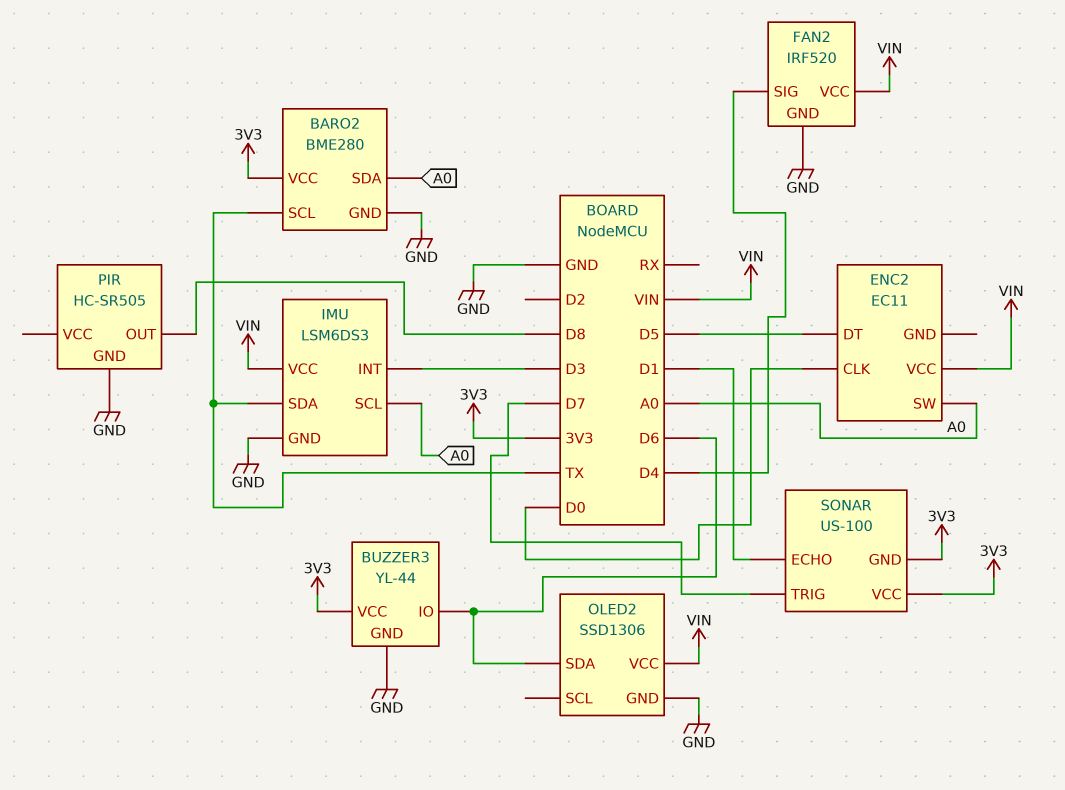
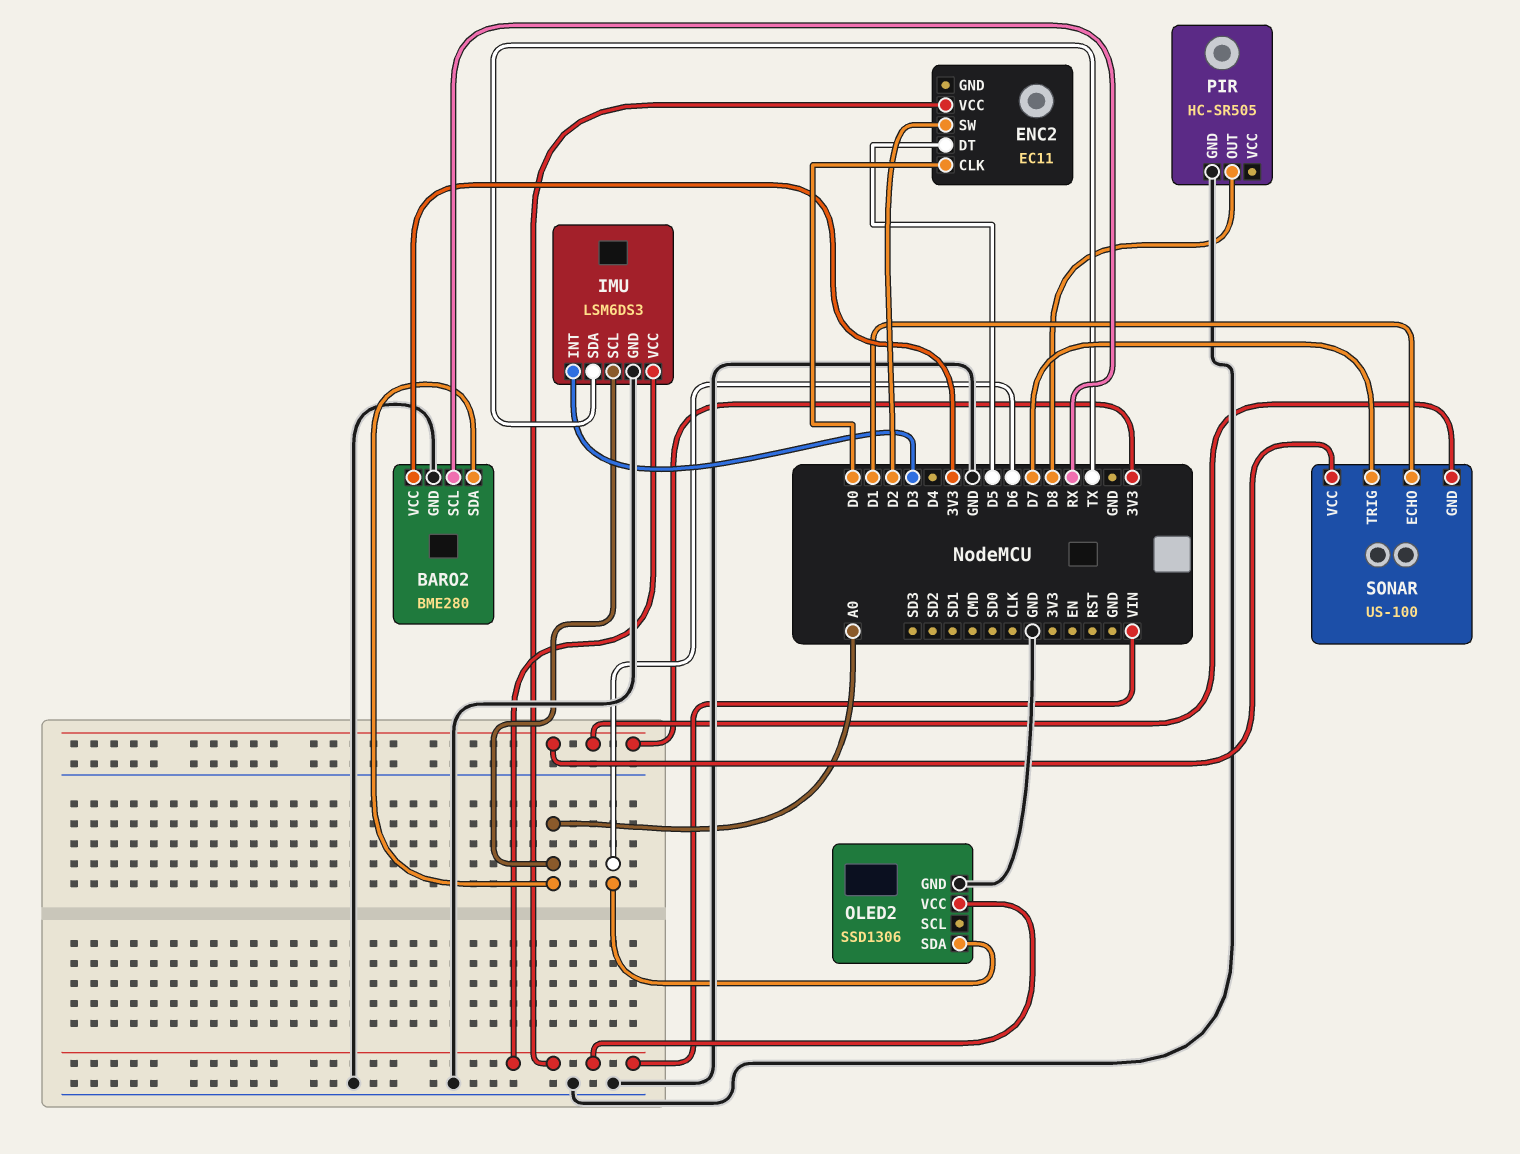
BARO2 pin SCL: TX -> RX
BUZZER3: YL-44 -> none
BUZZER3 pin GND: GND -> none
BUZZER3 pin IO: D6 -> none
BUZZER3 pin VCC: 3V3 -> none
ENC2 pin SW: A0 -> D2
FAN2: IRF520 -> none
FAN2 pin GND: GND -> none
FAN2 pin SIG: D4 -> none
FAN2 pin VCC: VIN -> none

